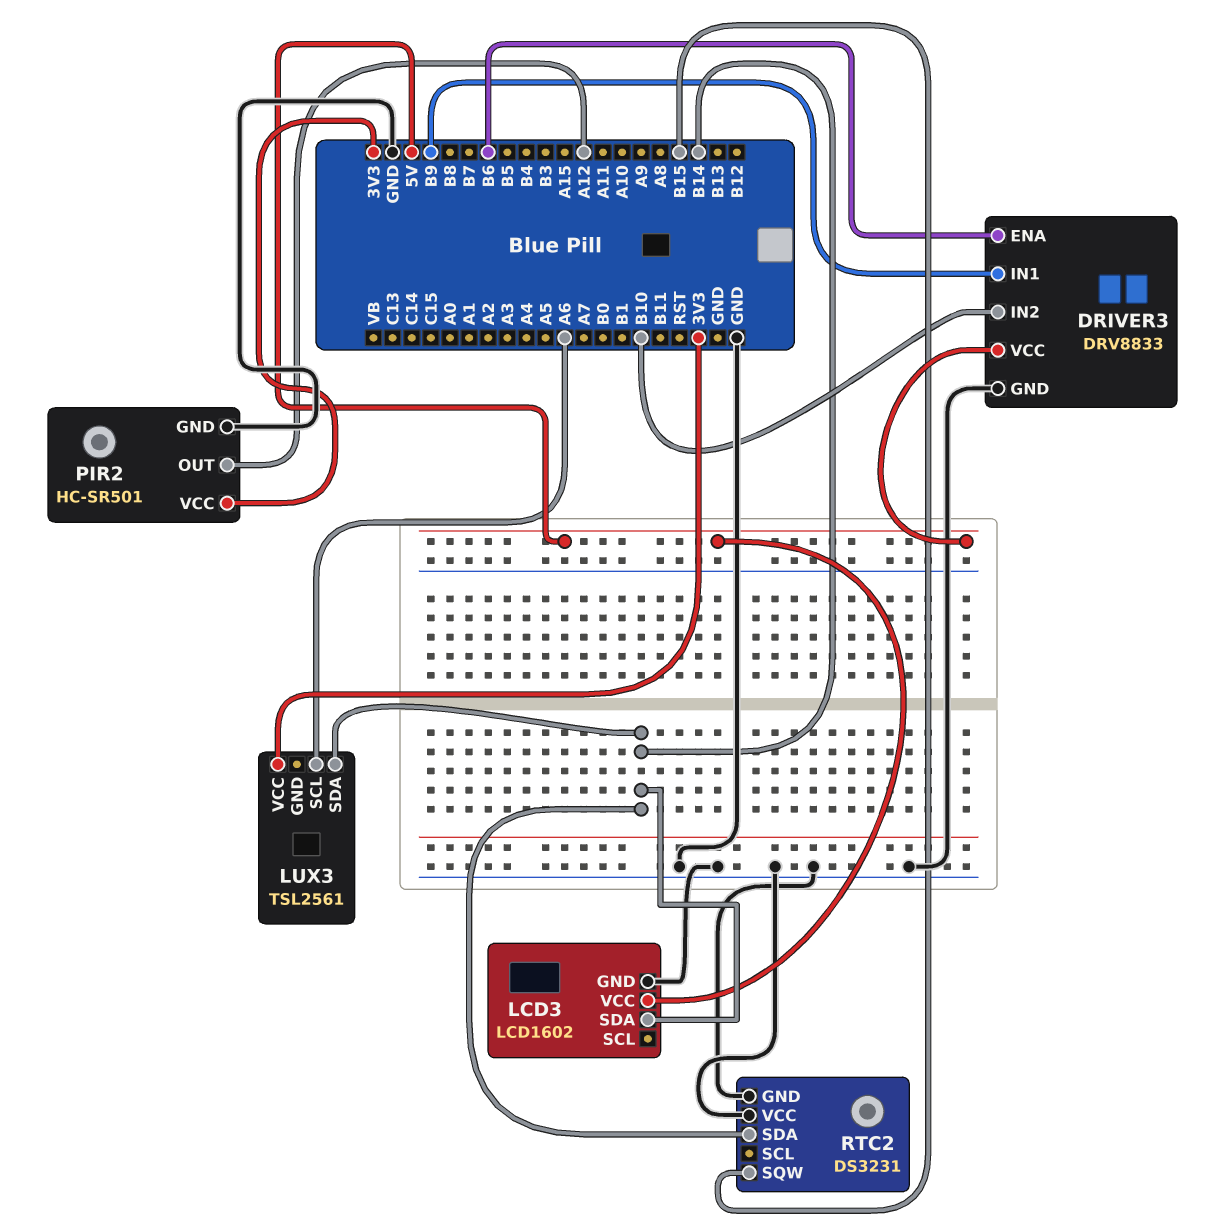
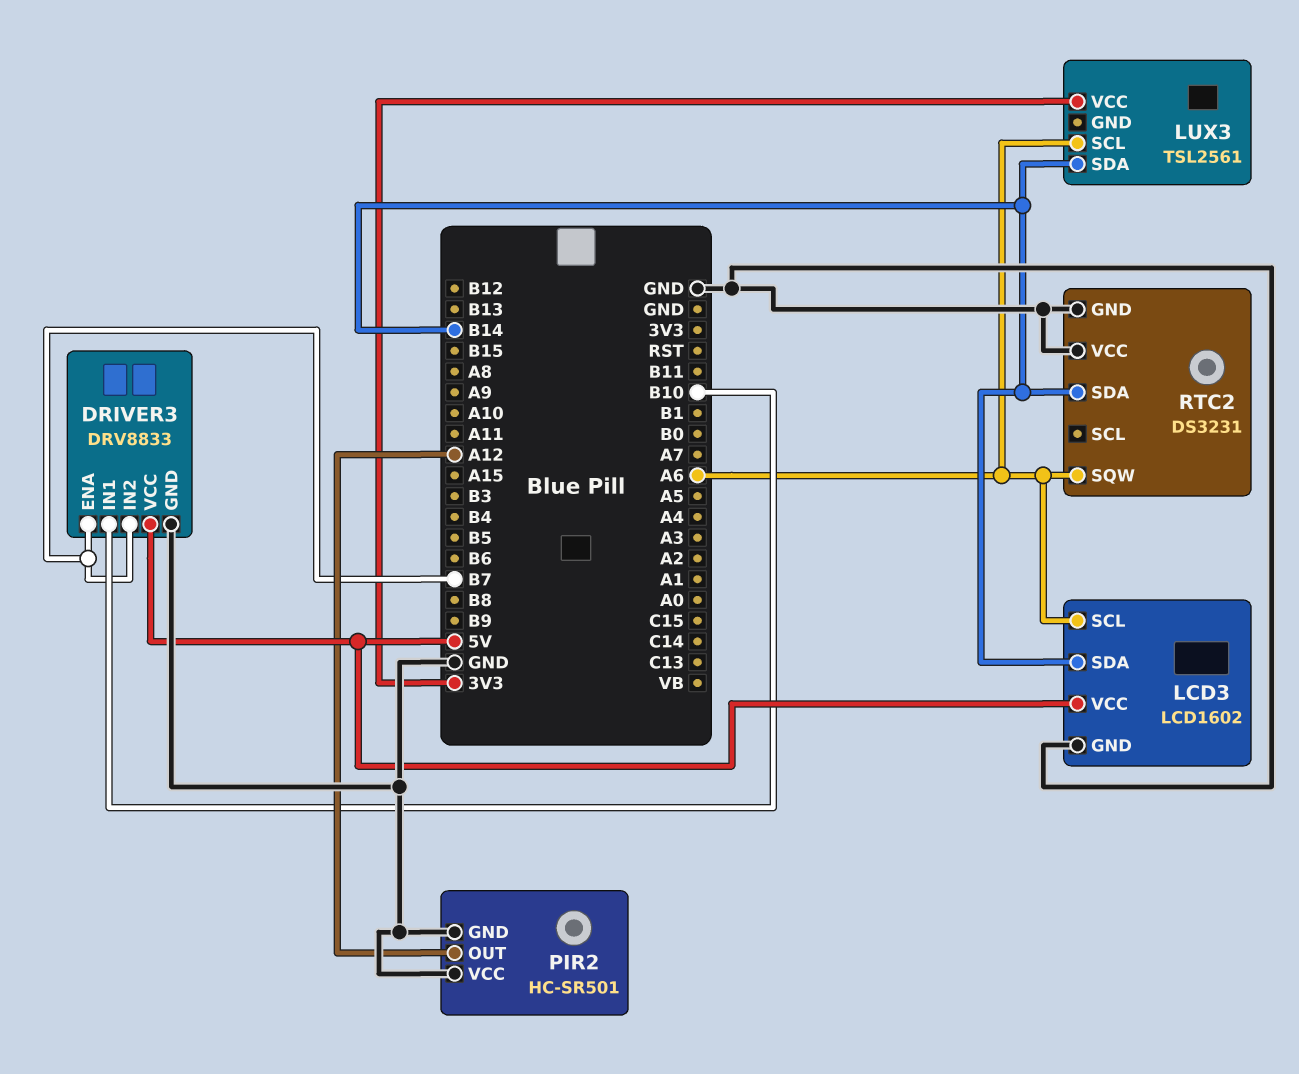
DRIVER3 pin ENA: B6 -> B7
DRIVER3 pin IN1: B9 -> B10
DRIVER3 pin IN2: B10 -> B7
LCD3 pin SCL: none -> A6
PIR2 pin VCC: 3V3 -> GND
RTC2 pin SQW: B15 -> A6

